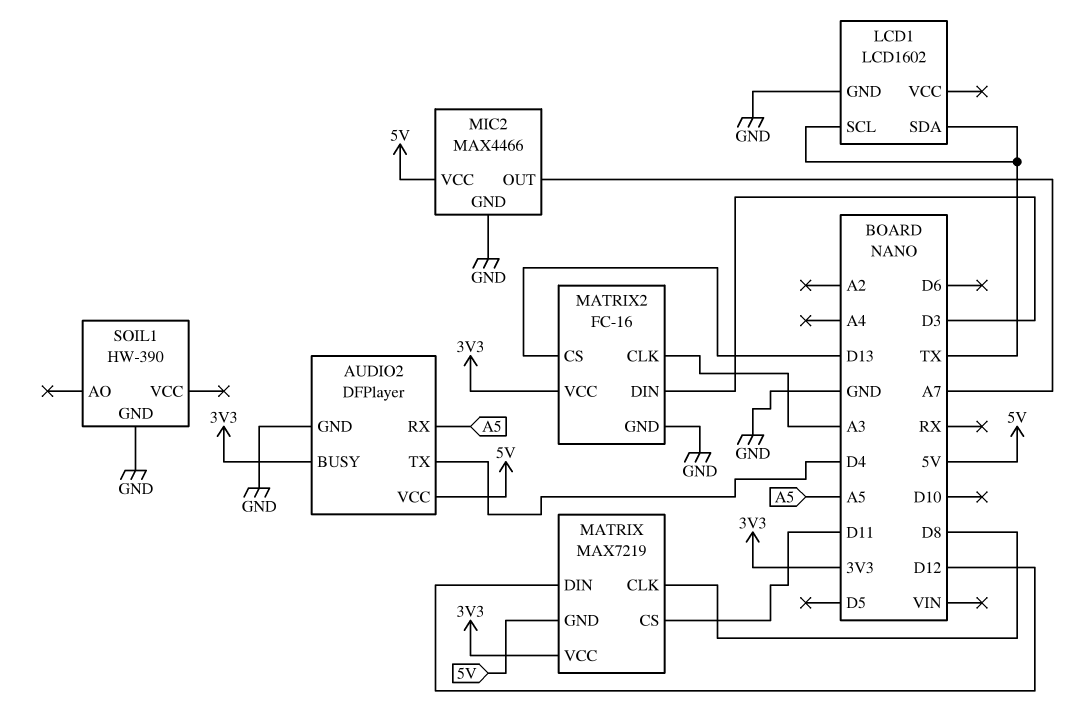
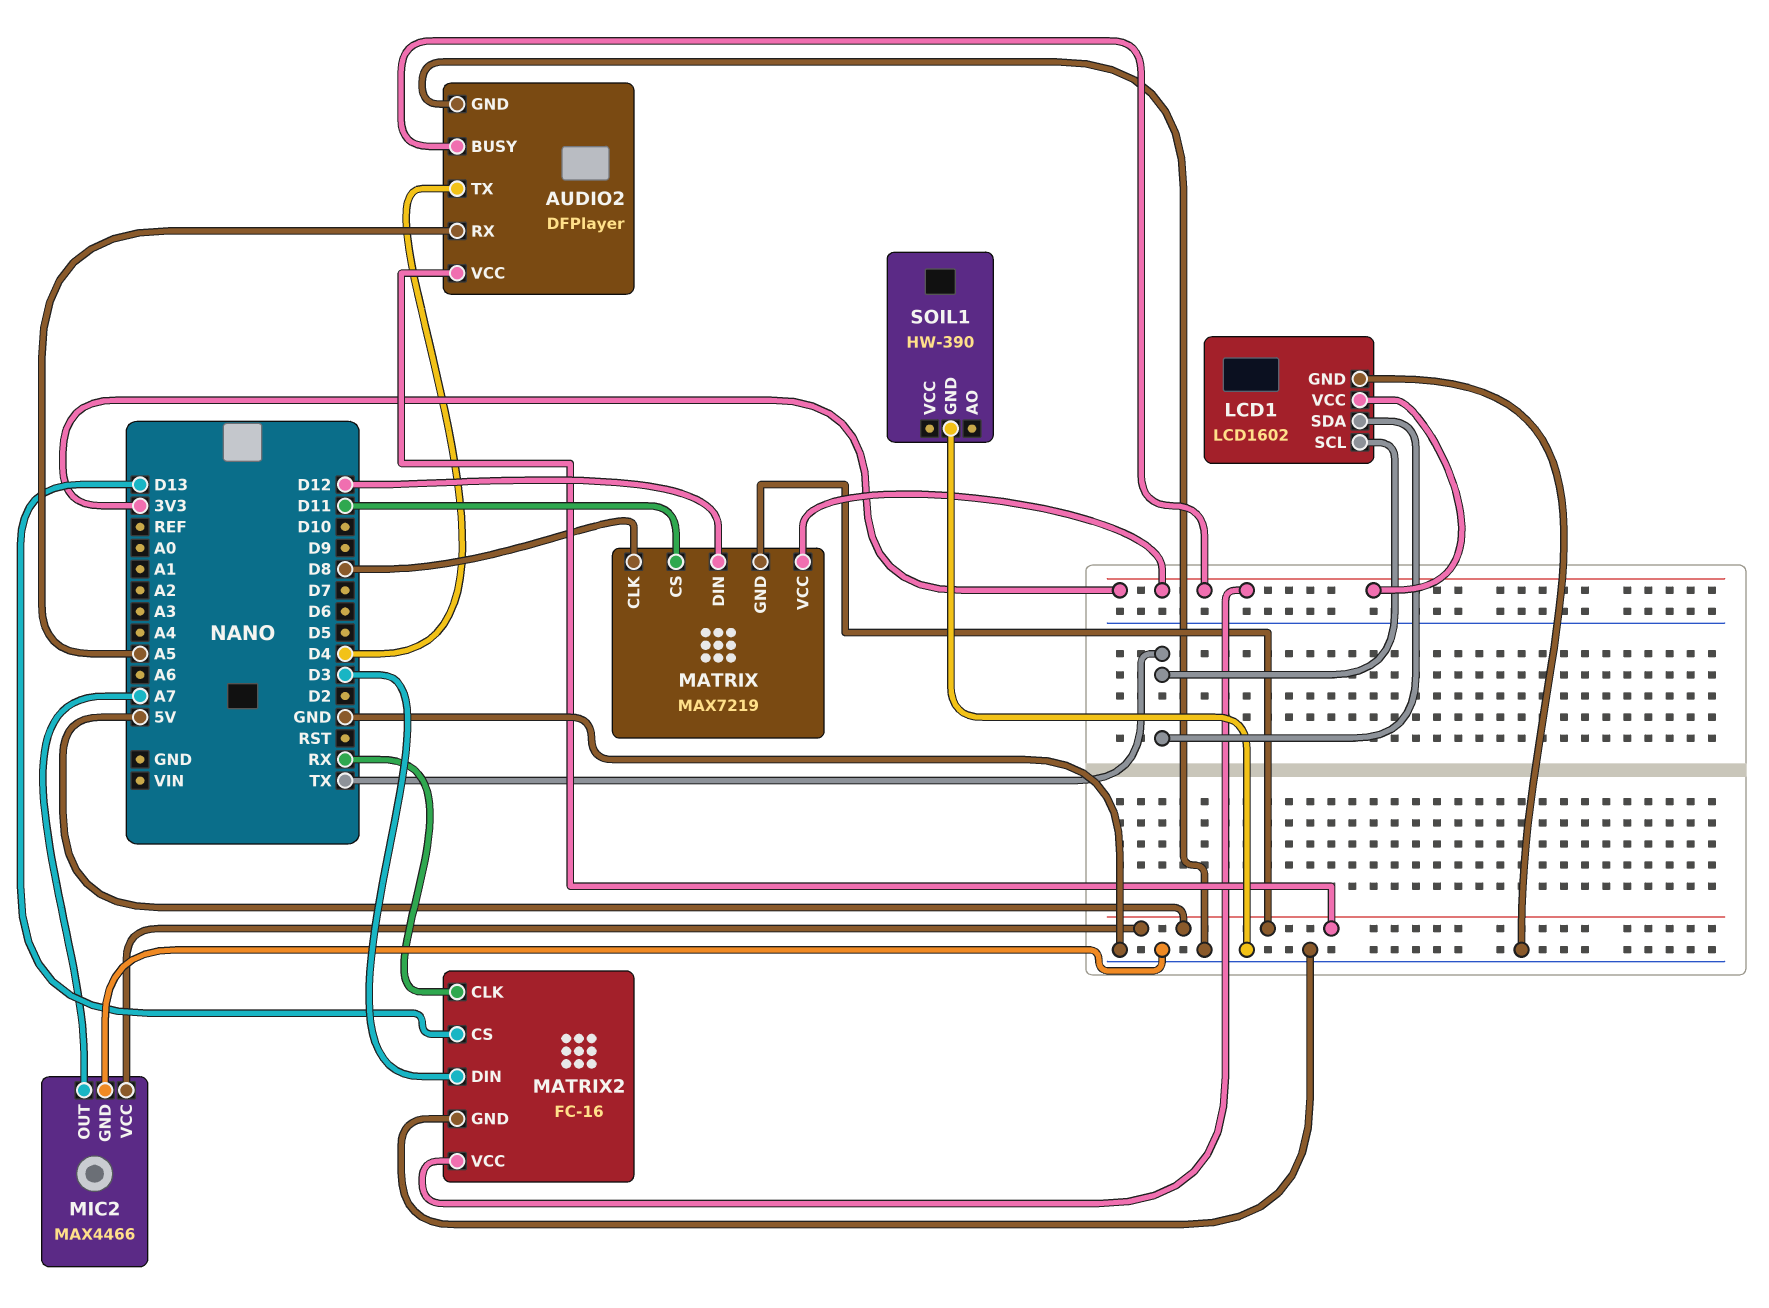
LCD1 pin VCC: none -> 3V3
MATRIX2 pin CLK: A3 -> RX

